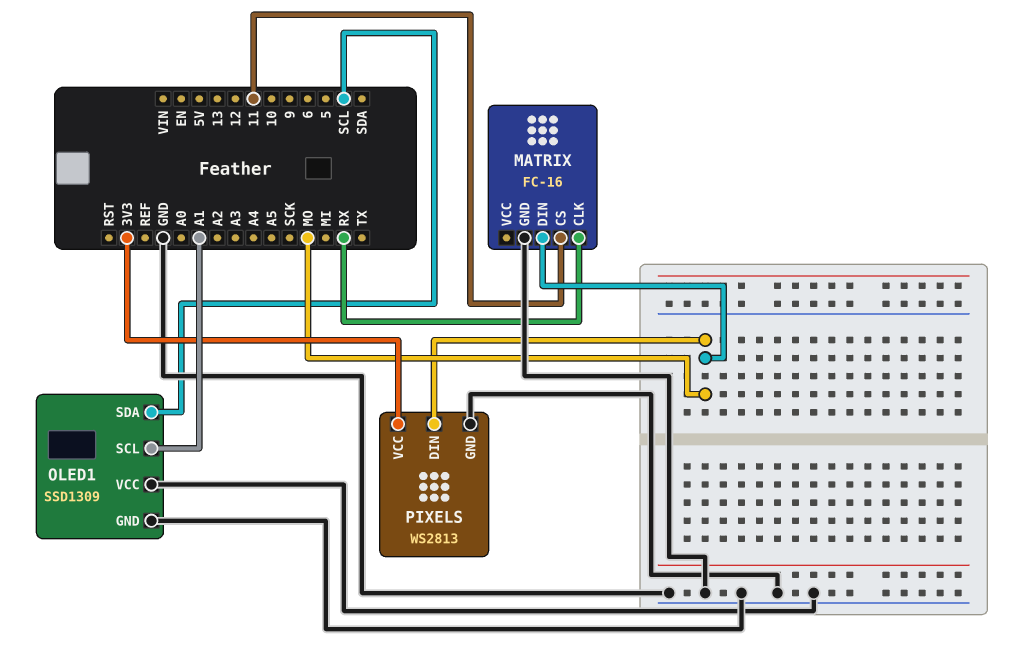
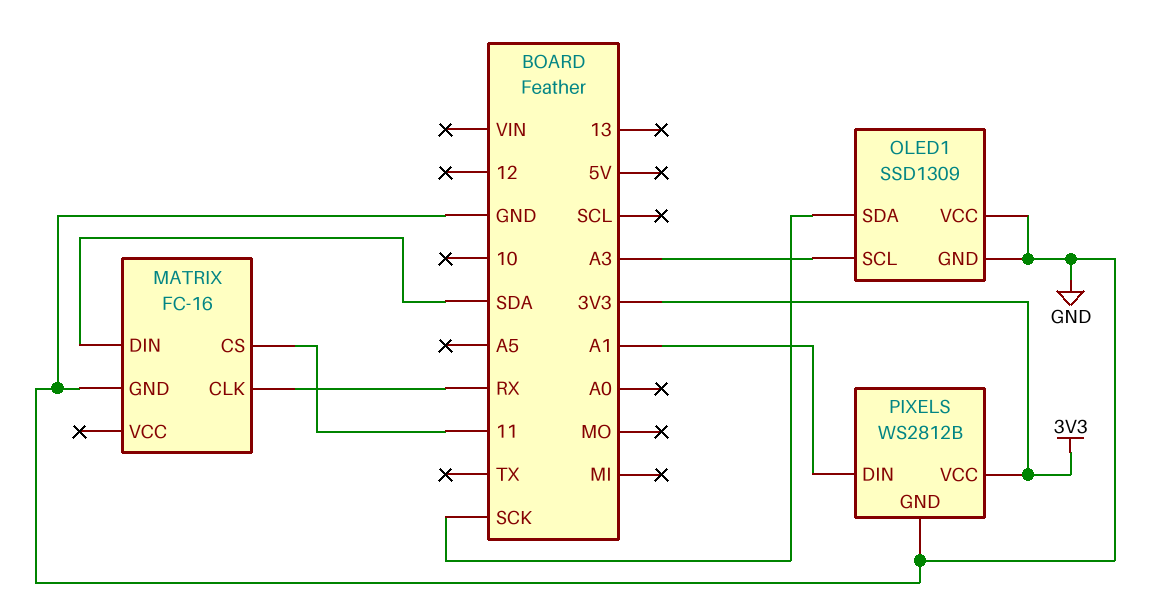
MATRIX pin DIN: MO -> SDA
OLED1 pin SCL: A1 -> A3
OLED1 pin SDA: SCL -> SCK
PIXELS: WS2813 -> WS2812B
PIXELS pin DIN: MO -> A1

